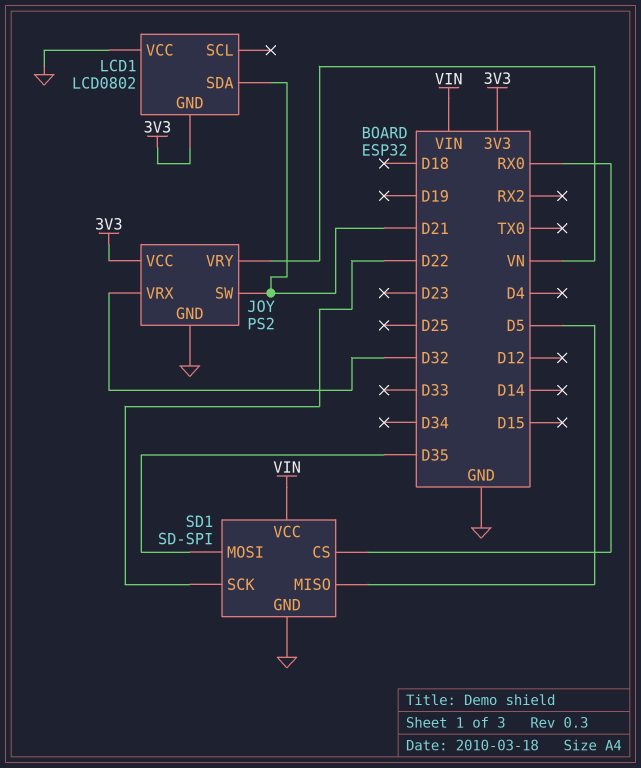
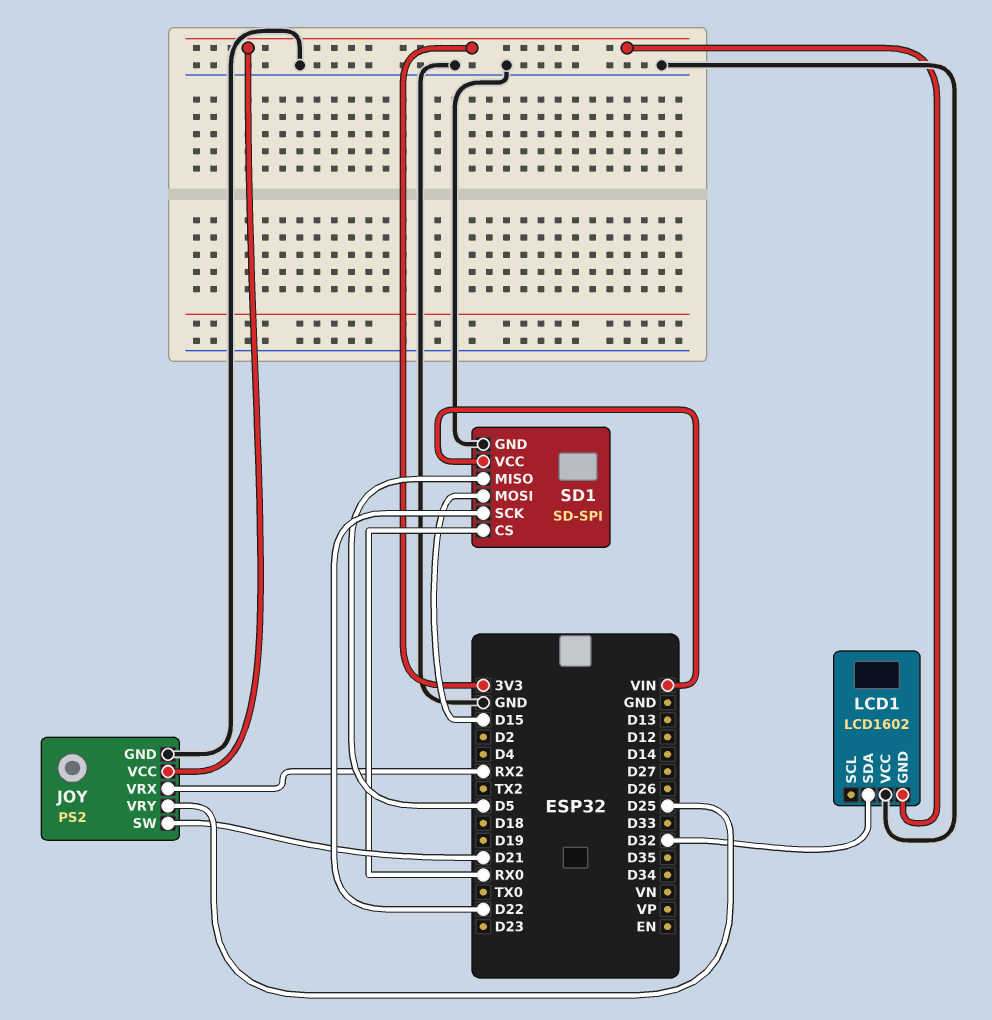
JOY pin VRX: D32 -> RX2
JOY pin VRY: VN -> D25
LCD1: LCD0802 -> LCD1602
LCD1 pin SDA: D21 -> D32
SD1 pin MOSI: D35 -> D15

